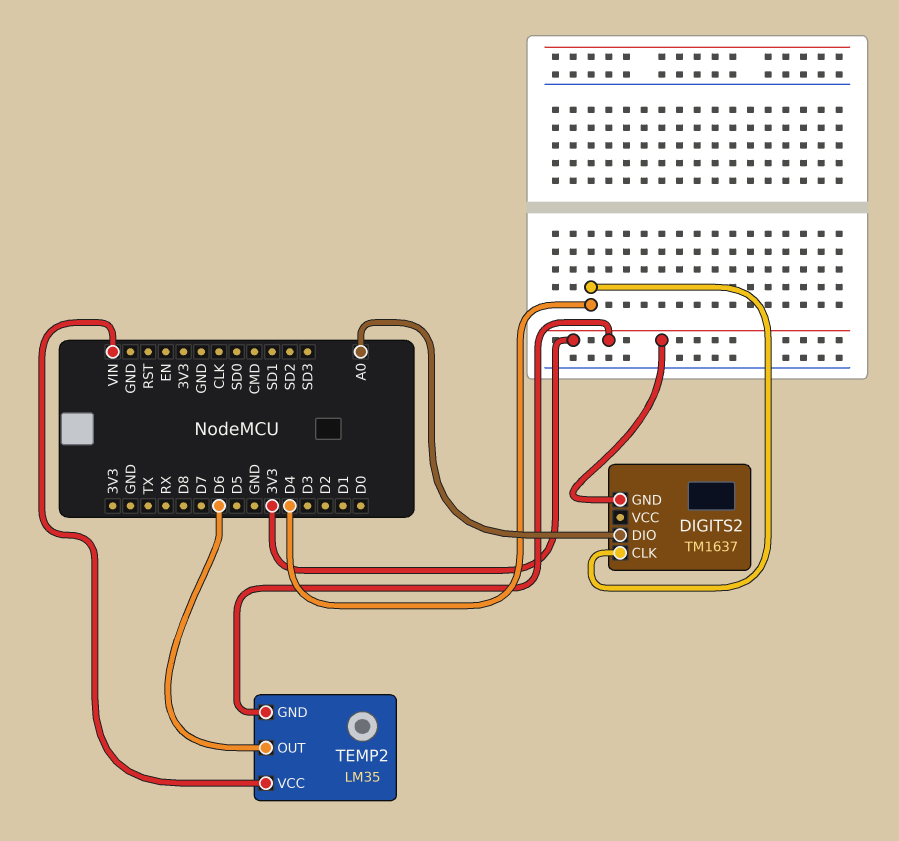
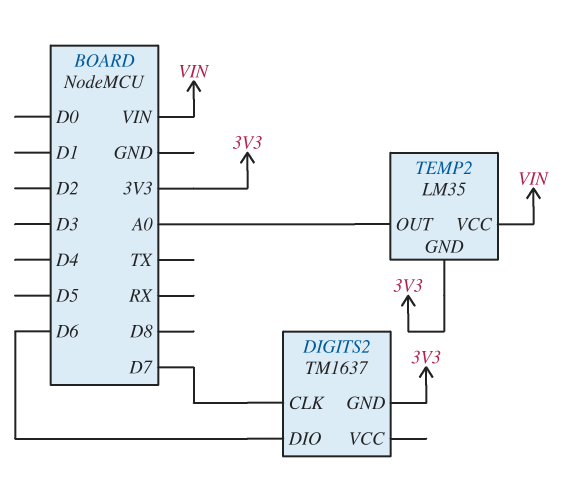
DIGITS2 pin CLK: D4 -> D7
DIGITS2 pin DIO: A0 -> D6
TEMP2 pin OUT: D6 -> A0

